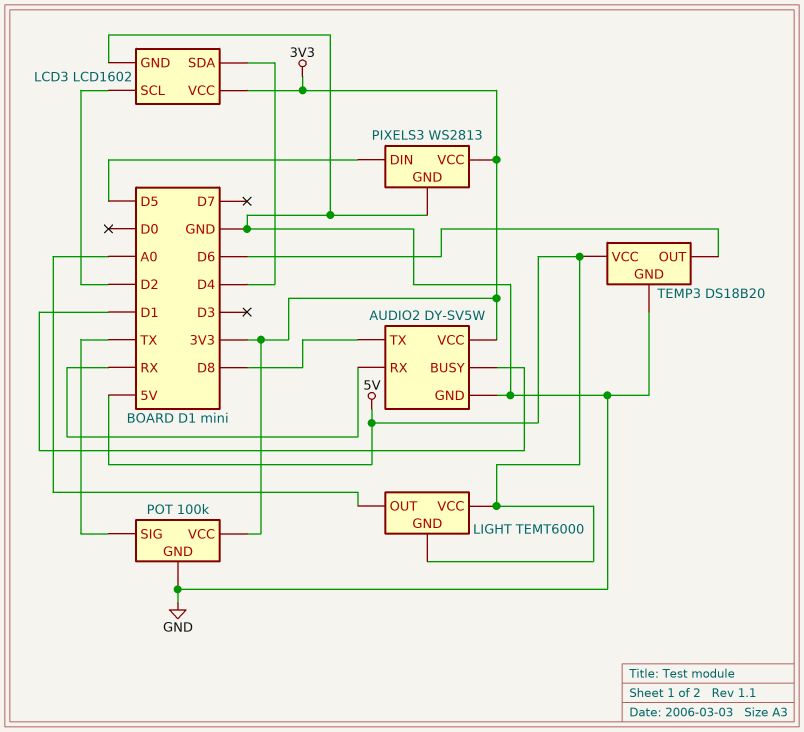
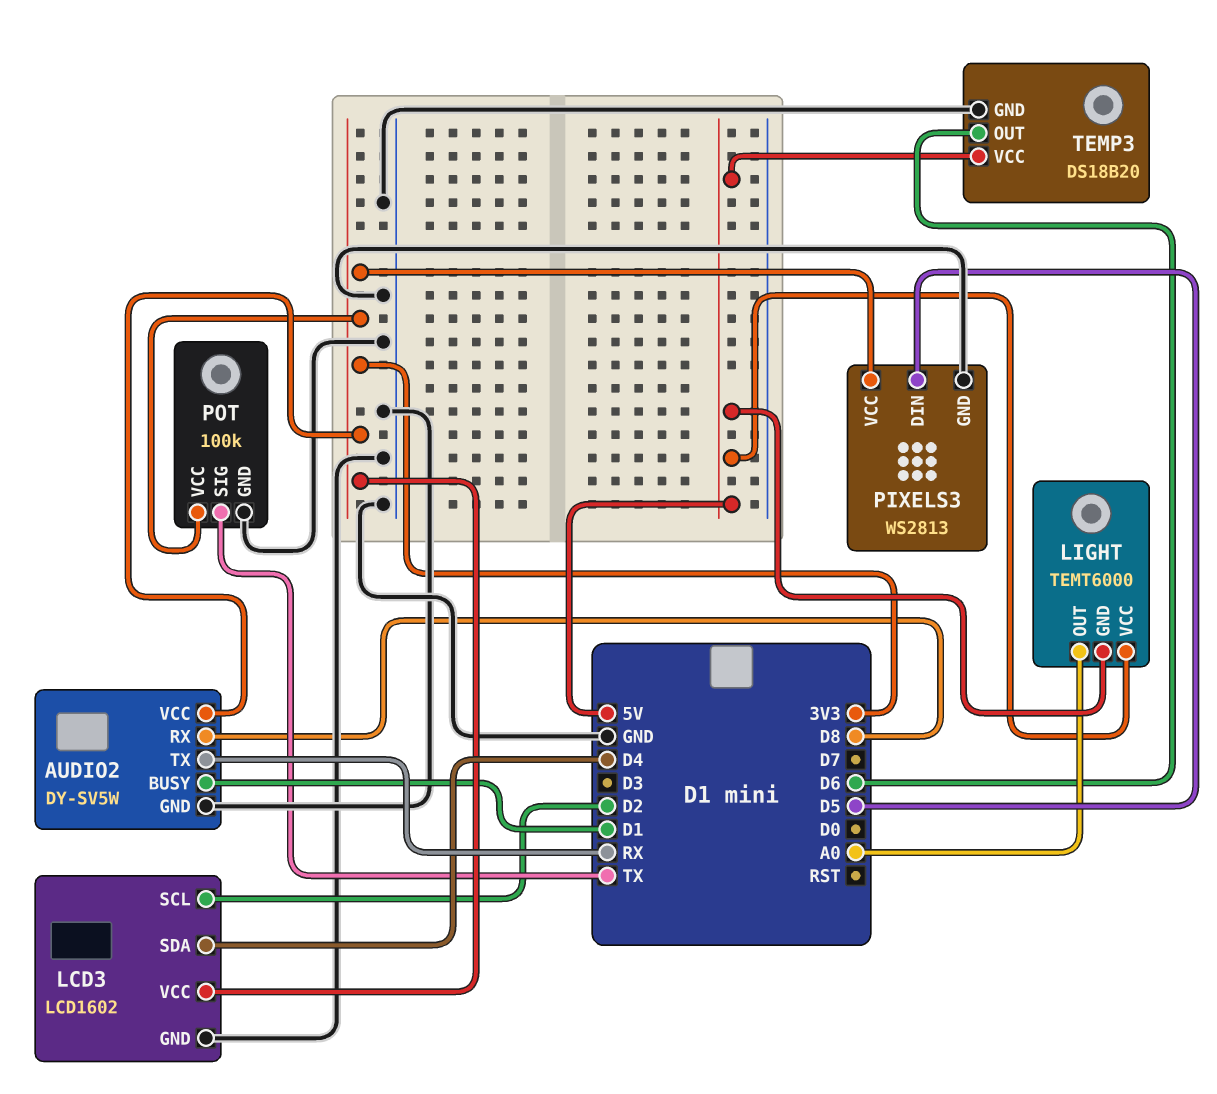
AUDIO2 pin RX: RX -> D8
AUDIO2 pin TX: D8 -> RX

